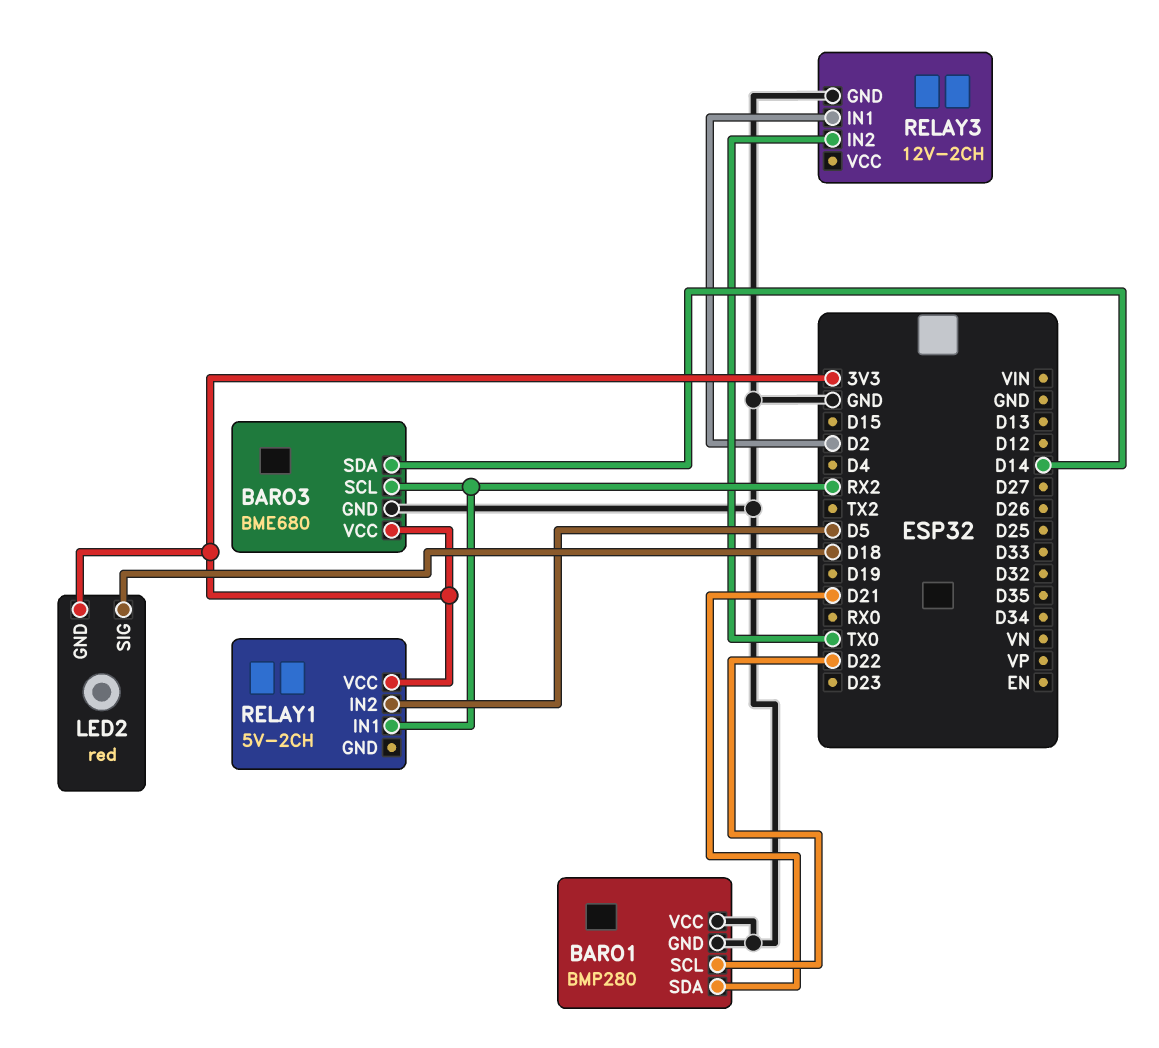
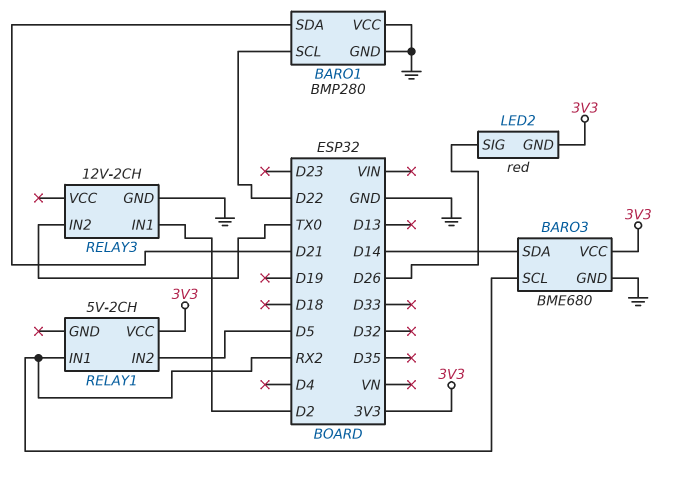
LED2 pin SIG: D18 -> D26

